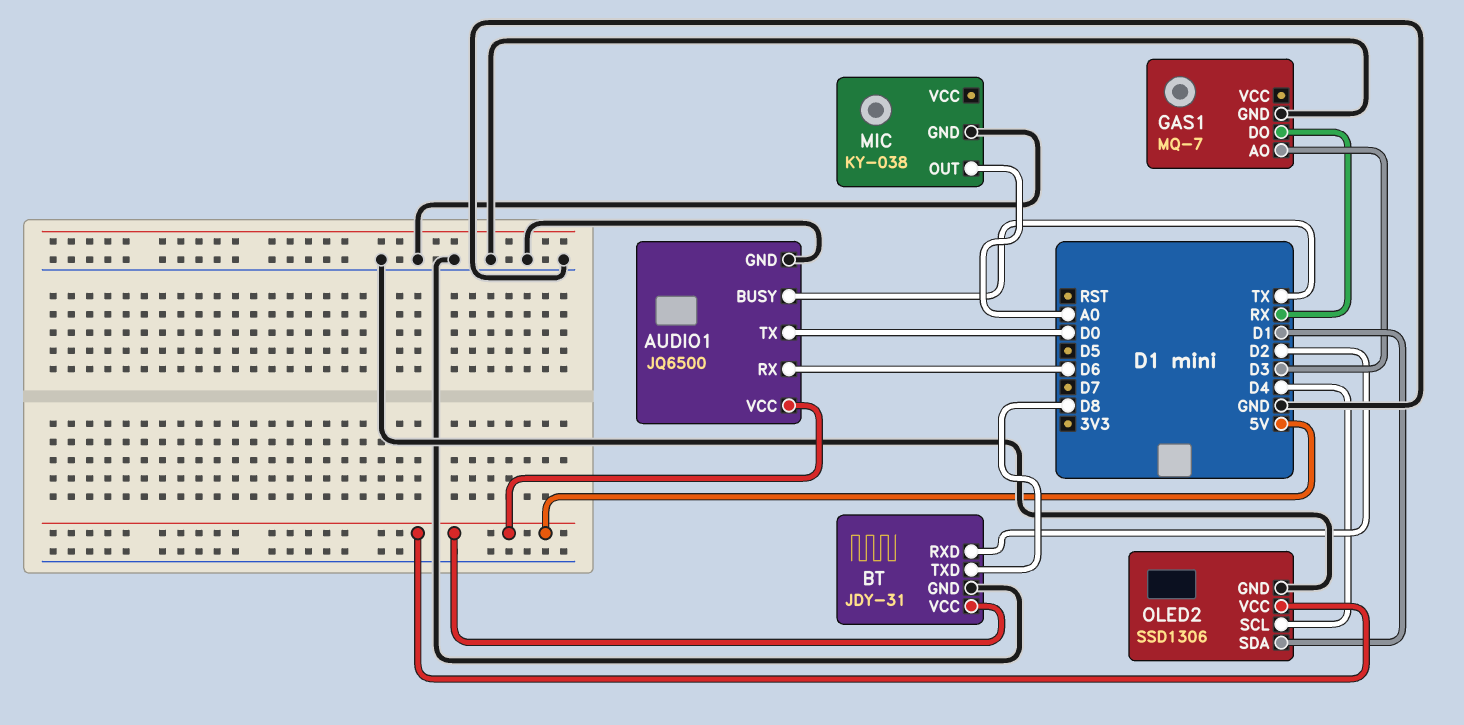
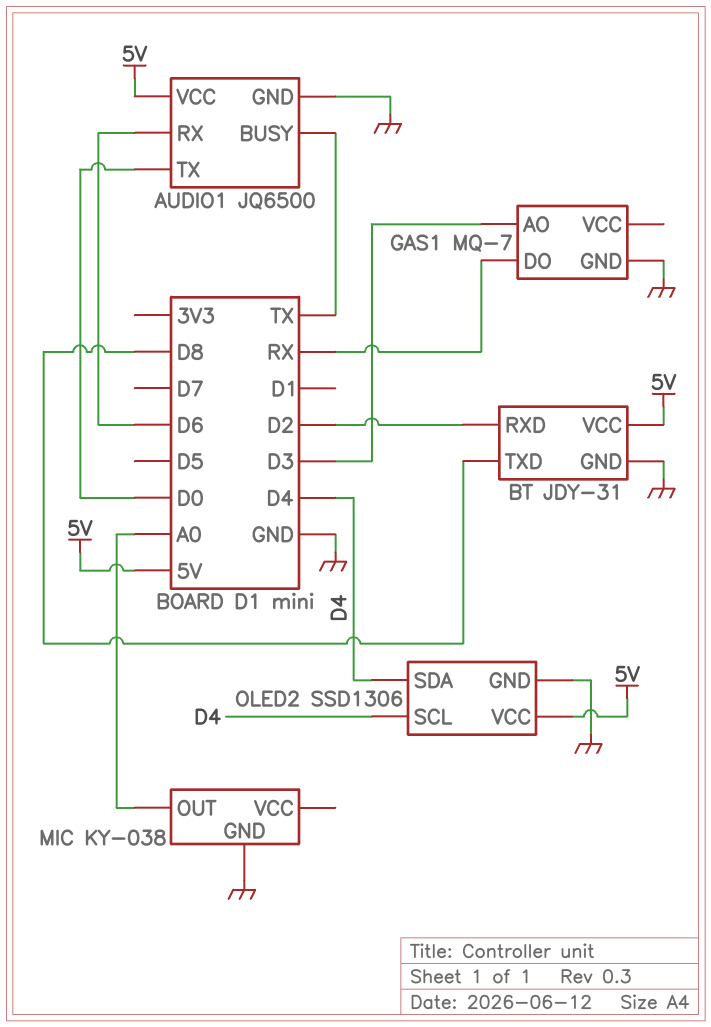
OLED2 pin SDA: D1 -> D4

